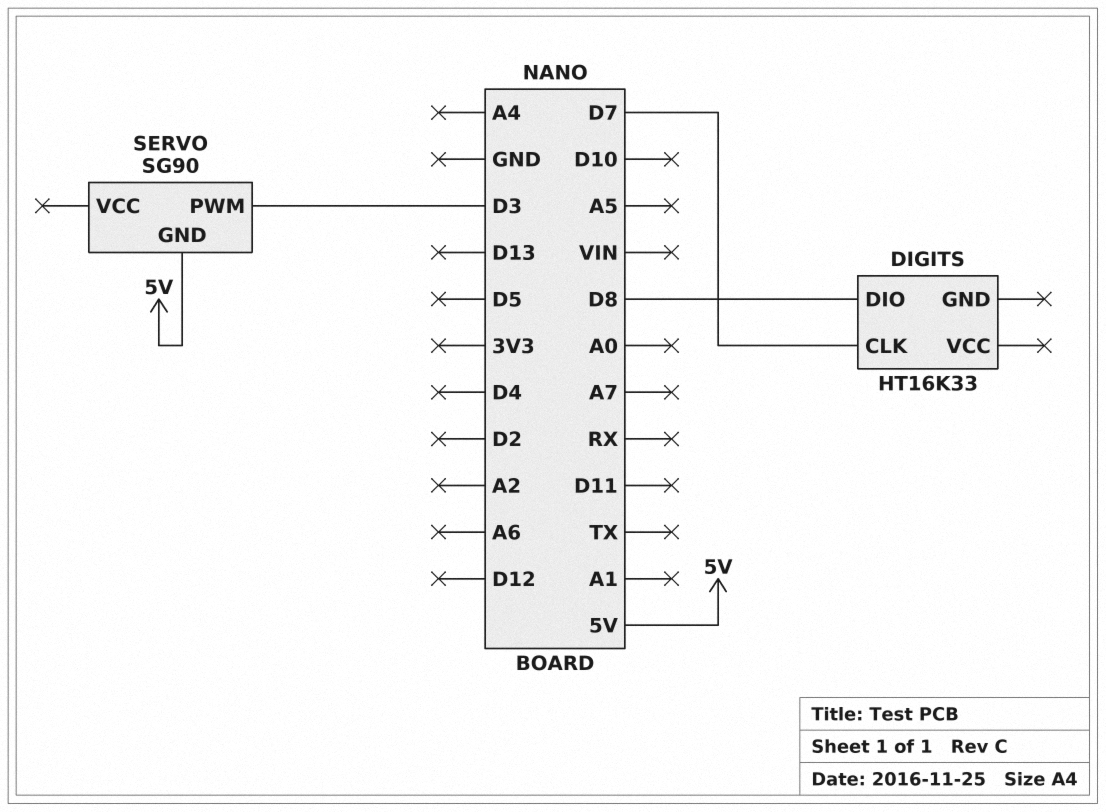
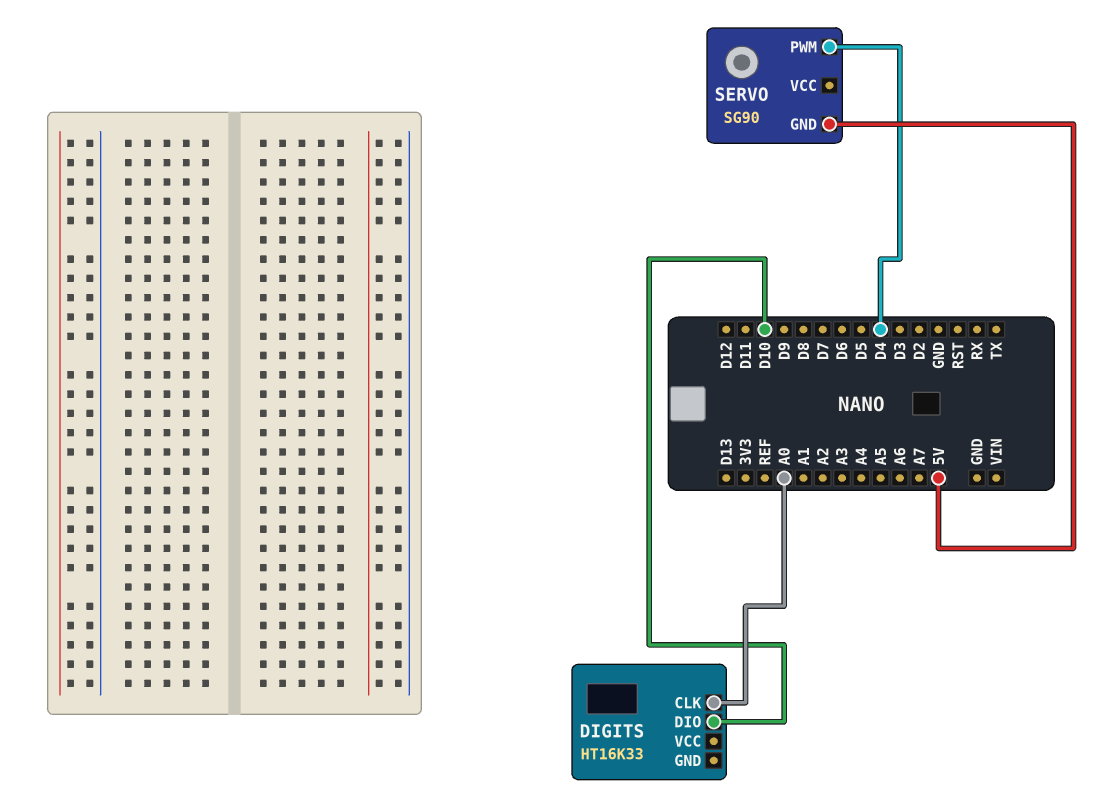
DIGITS pin CLK: D7 -> A0
DIGITS pin DIO: D8 -> D10
SERVO pin PWM: D3 -> D4

